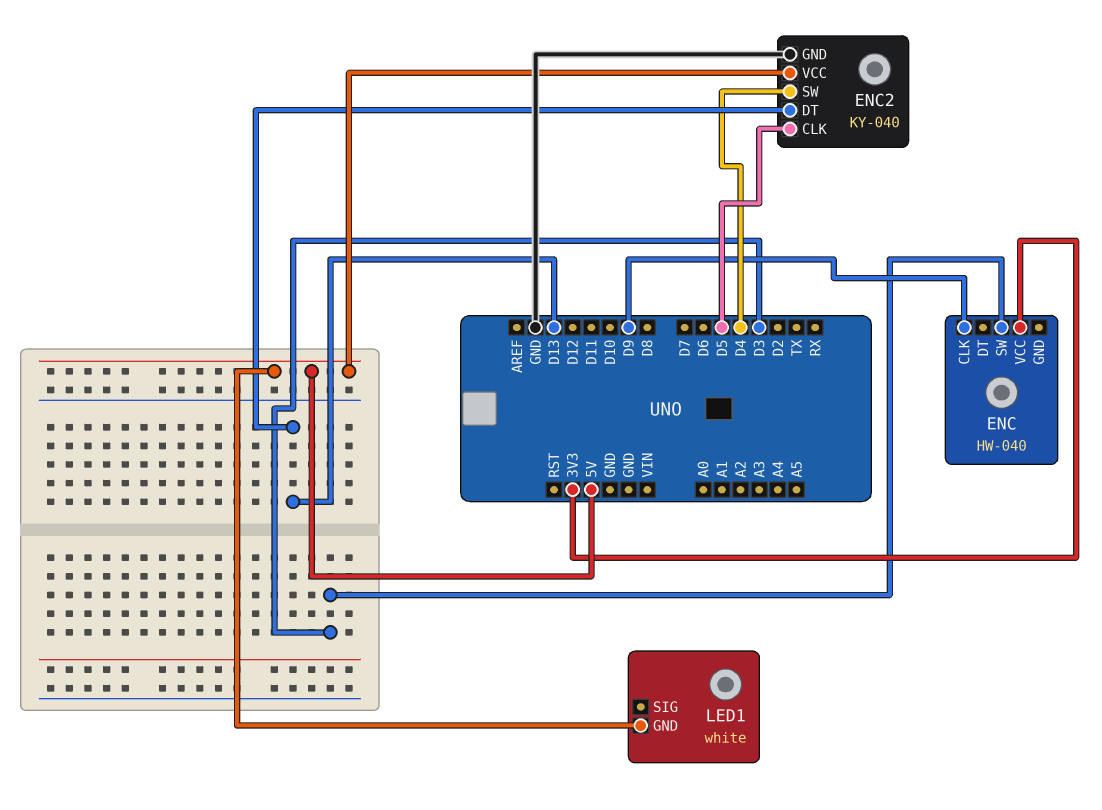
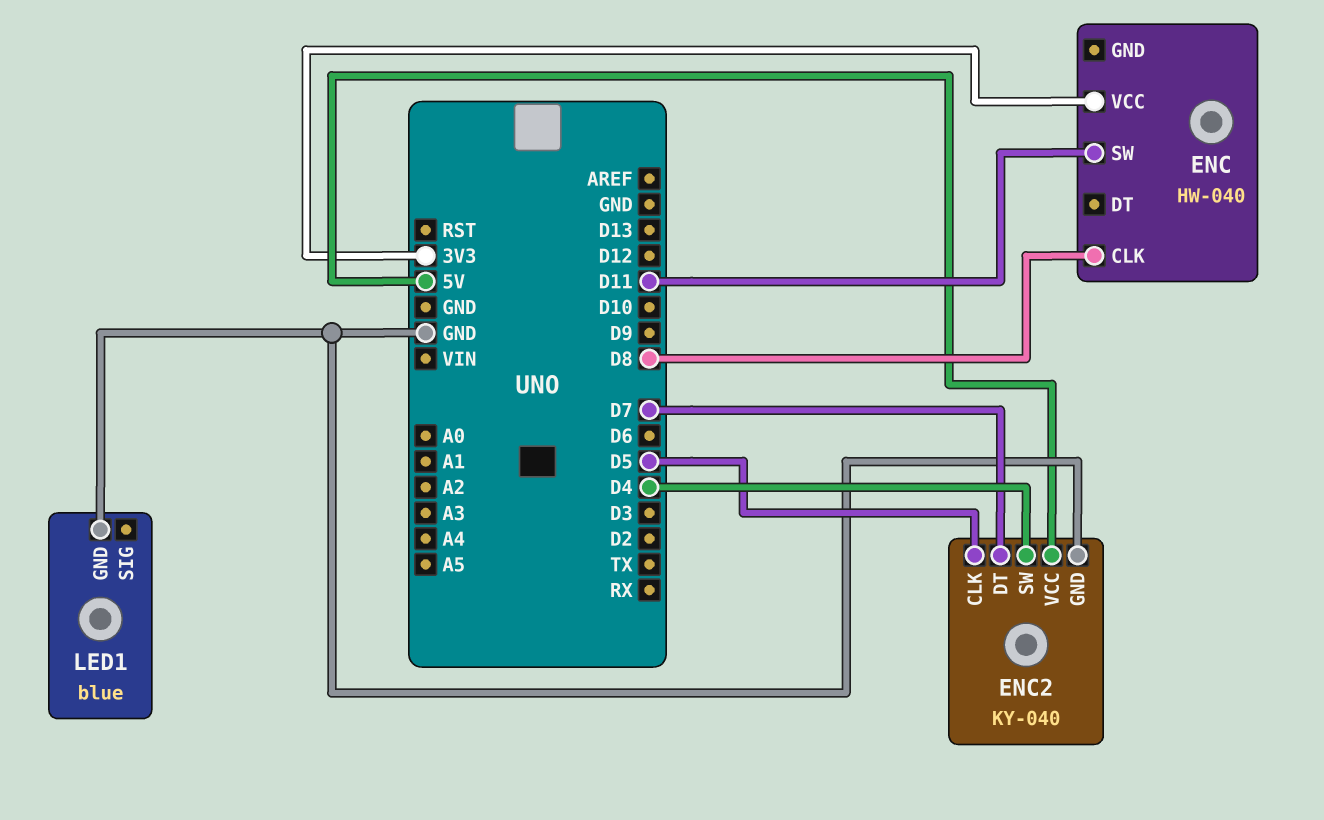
ENC pin CLK: D9 -> D8
ENC pin SW: D3 -> D11
ENC2 pin DT: D13 -> D7
LED1: white -> blue
LED1 pin GND: 5V -> GND

